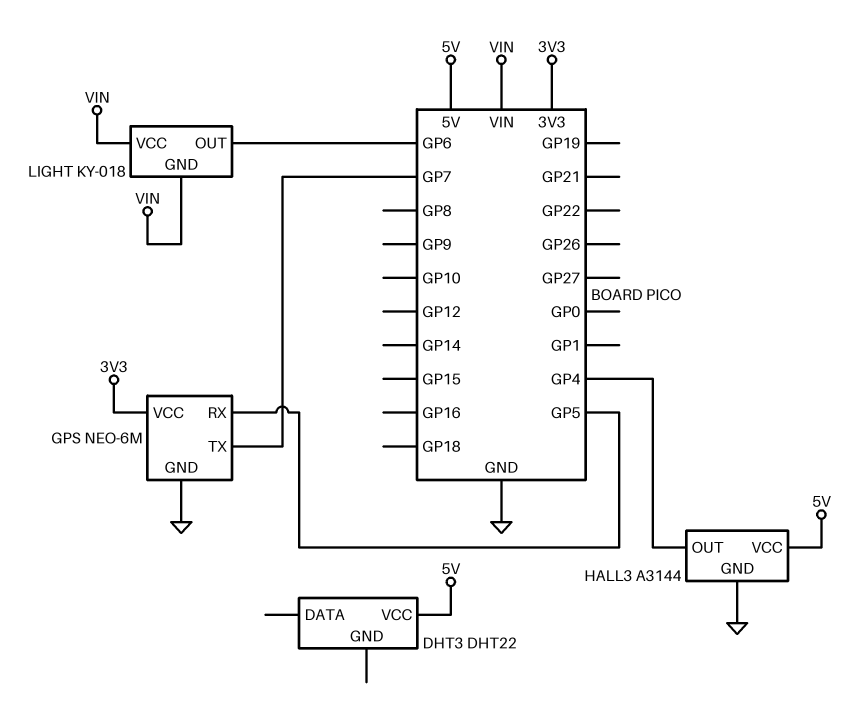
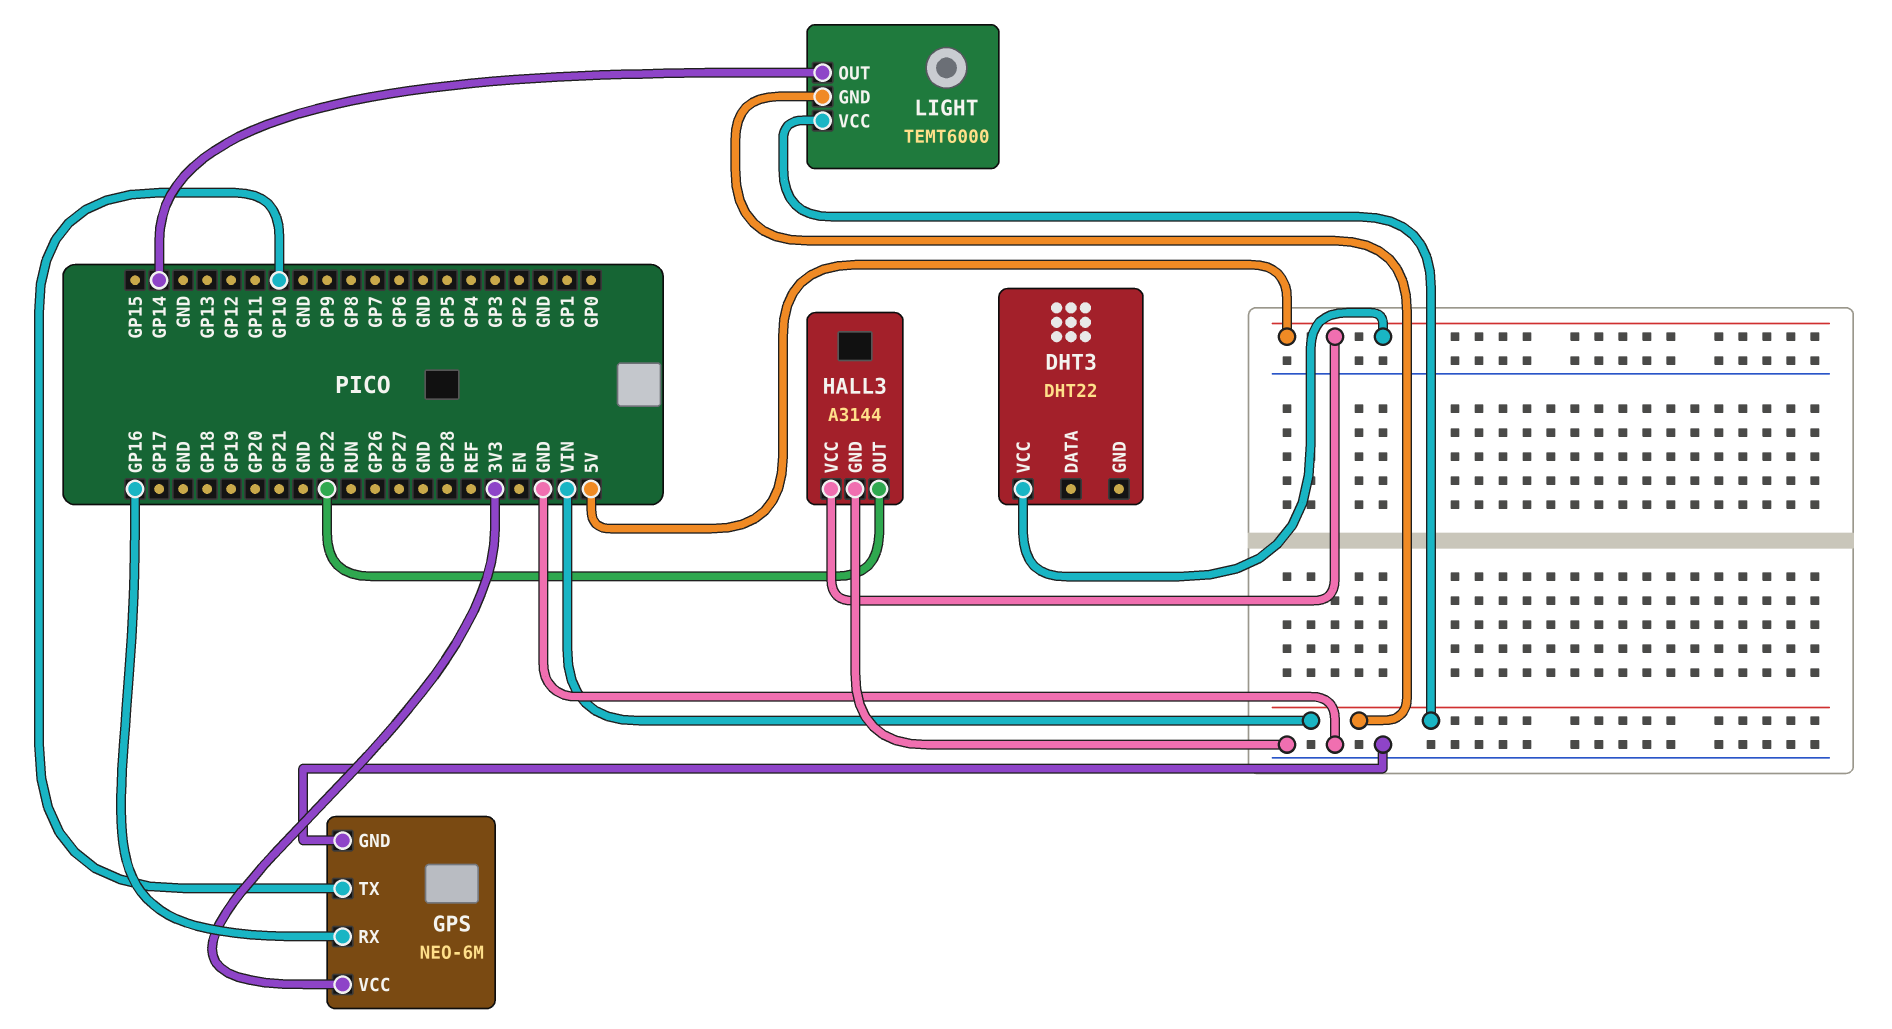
GPS pin RX: GP5 -> GP16
GPS pin TX: GP7 -> GP10
HALL3 pin OUT: GP4 -> GP22
LIGHT: KY-018 -> TEMT6000
LIGHT pin OUT: GP6 -> GP14

